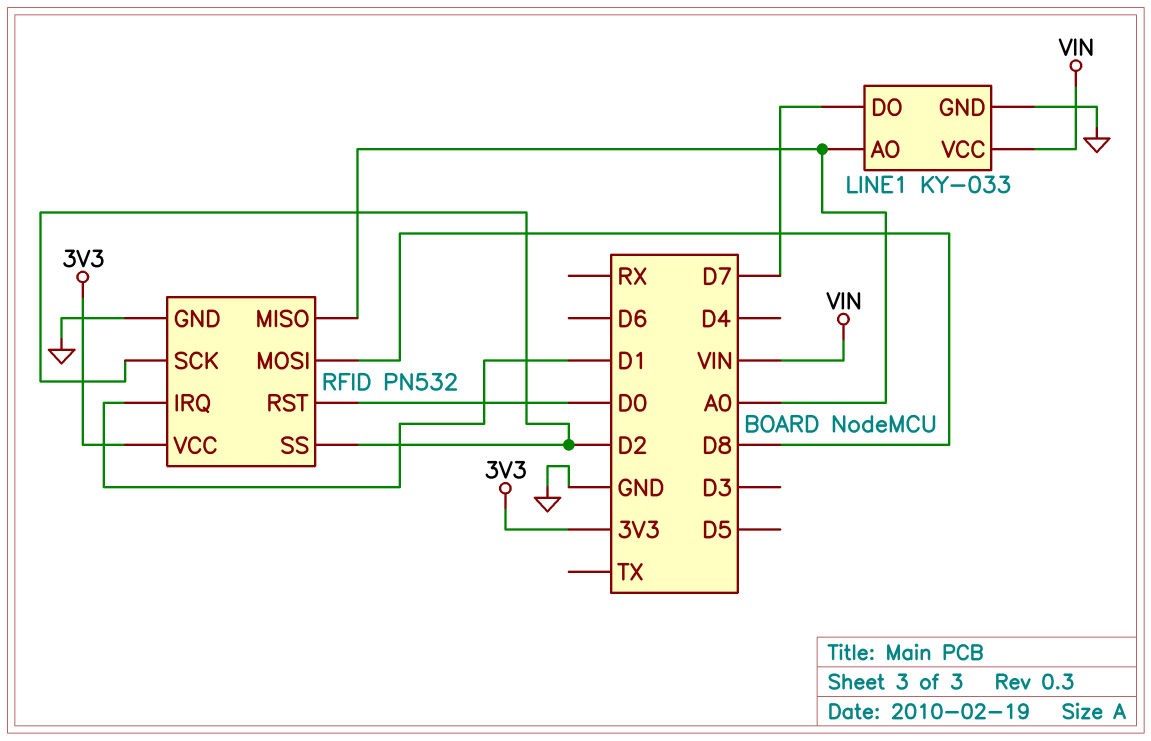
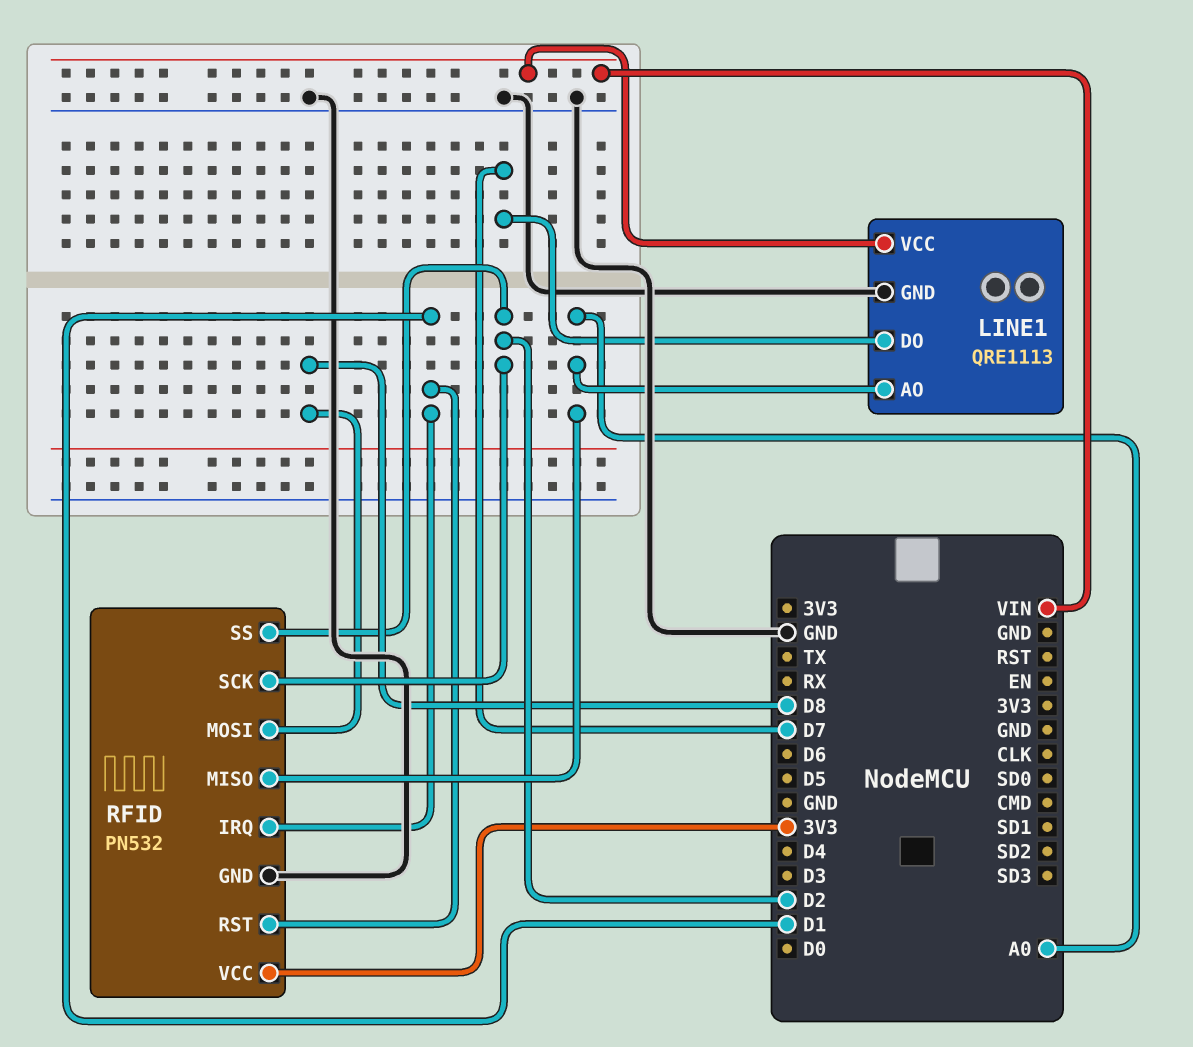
LINE1: KY-033 -> QRE1113
RFID pin RST: D0 -> D1

